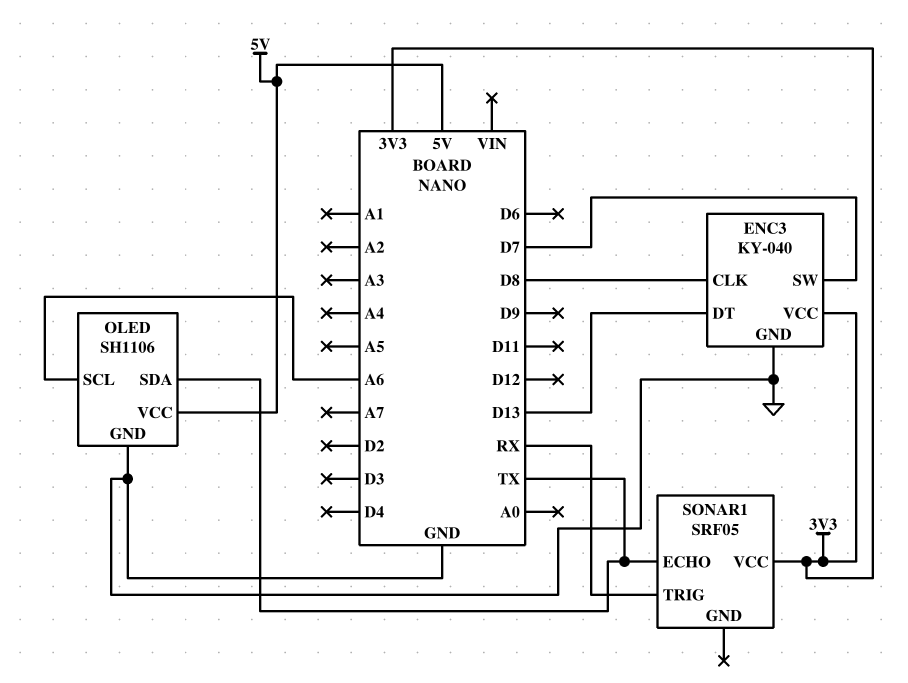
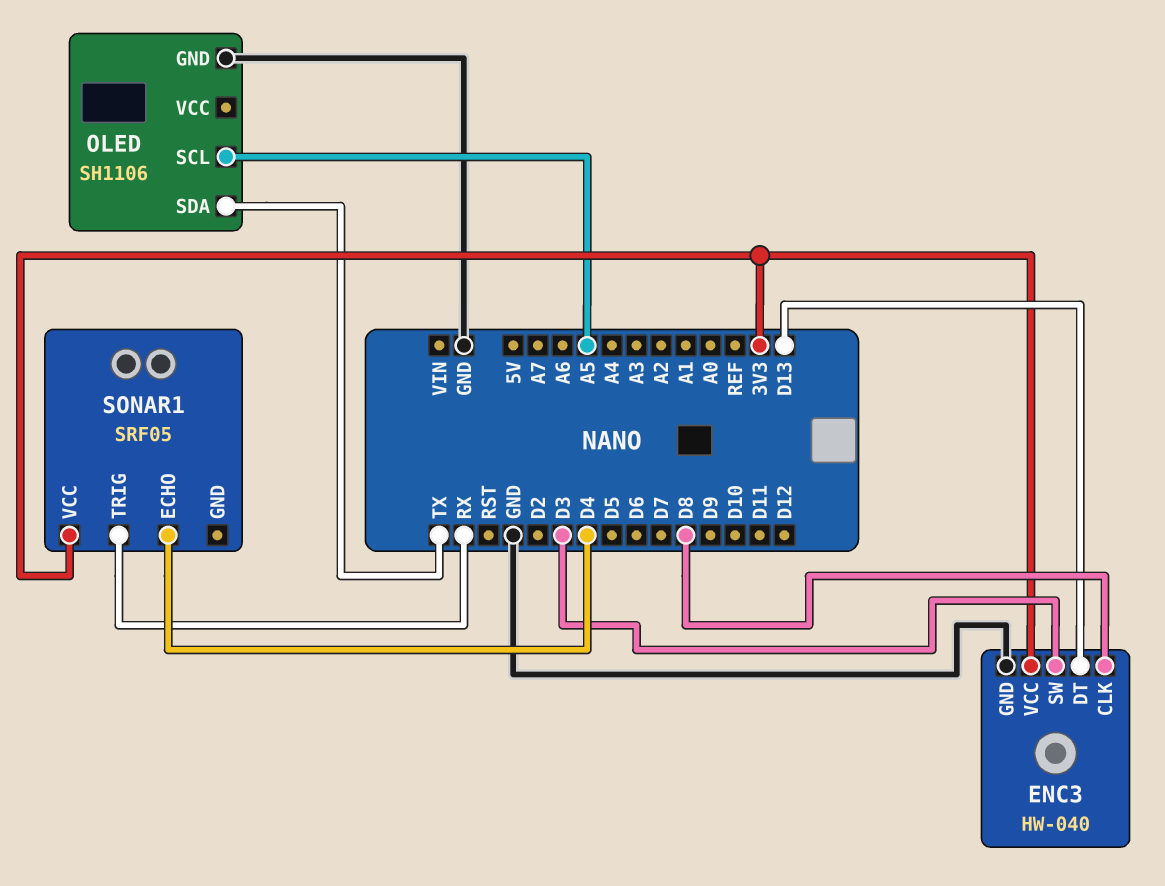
ENC3: KY-040 -> HW-040
ENC3 pin SW: D7 -> D3
OLED pin SCL: A6 -> A5
OLED pin VCC: 5V -> none
SONAR1 pin ECHO: TX -> D4

